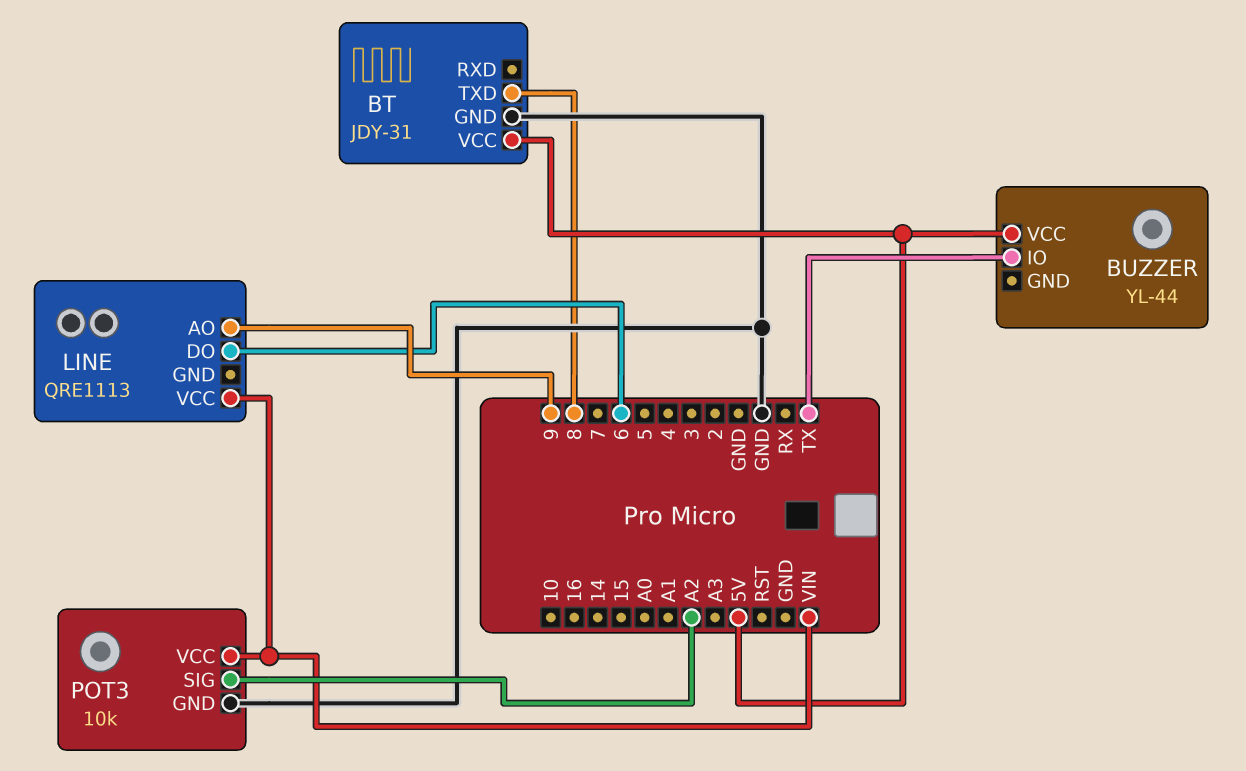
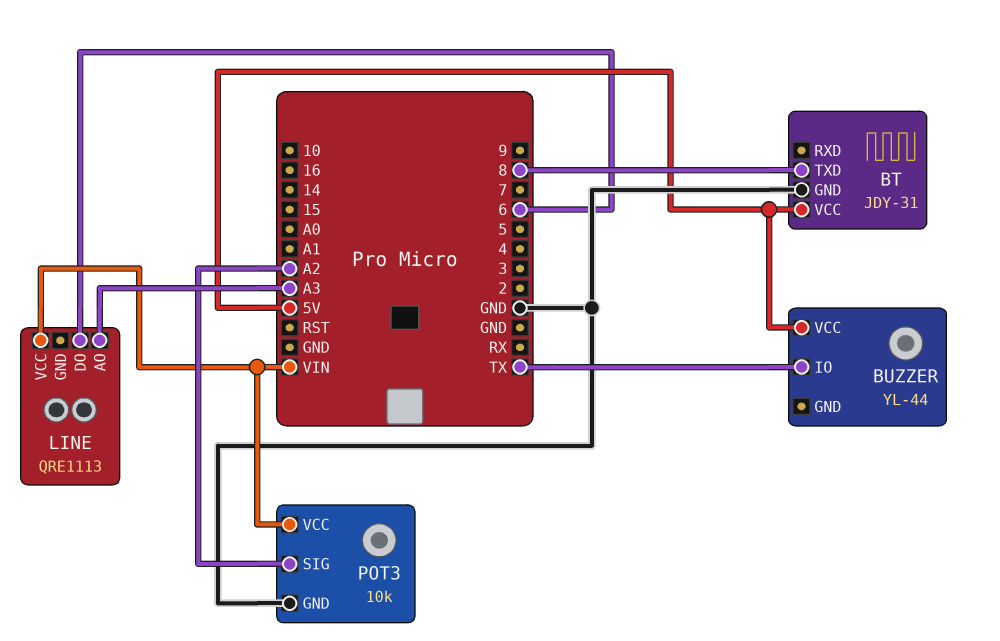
LINE pin AO: 9 -> A3

